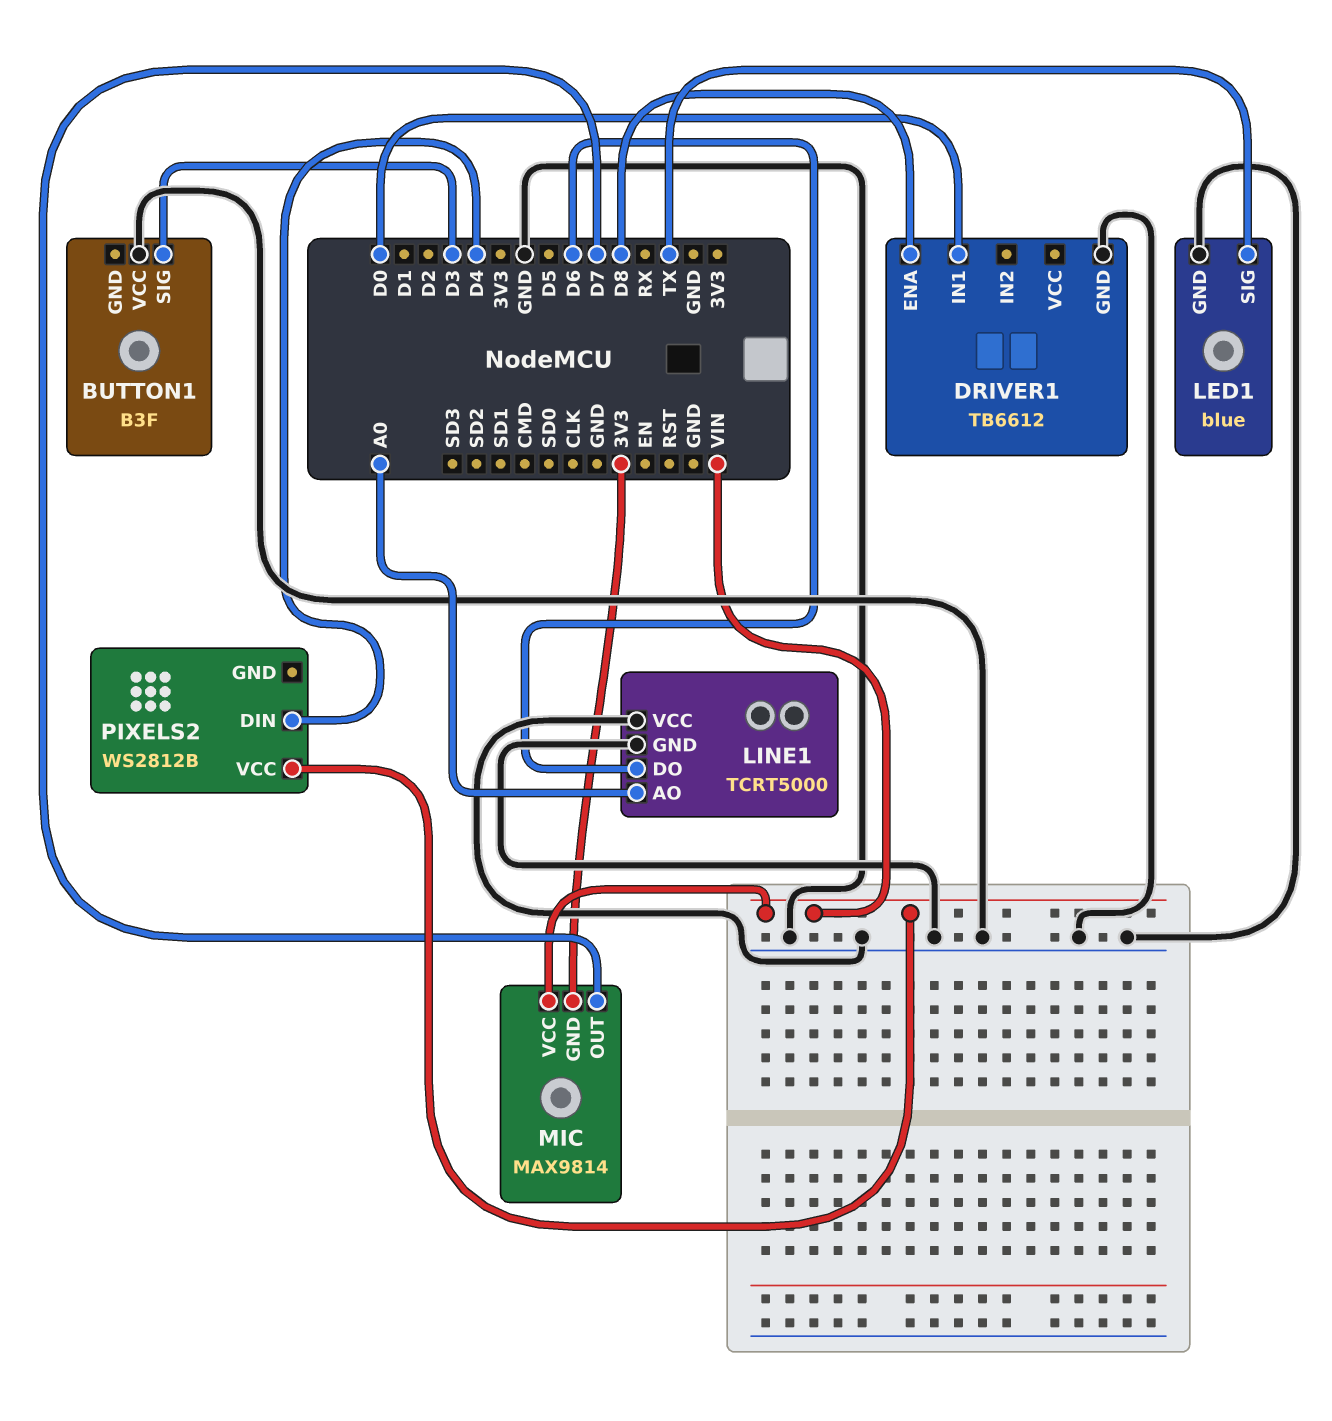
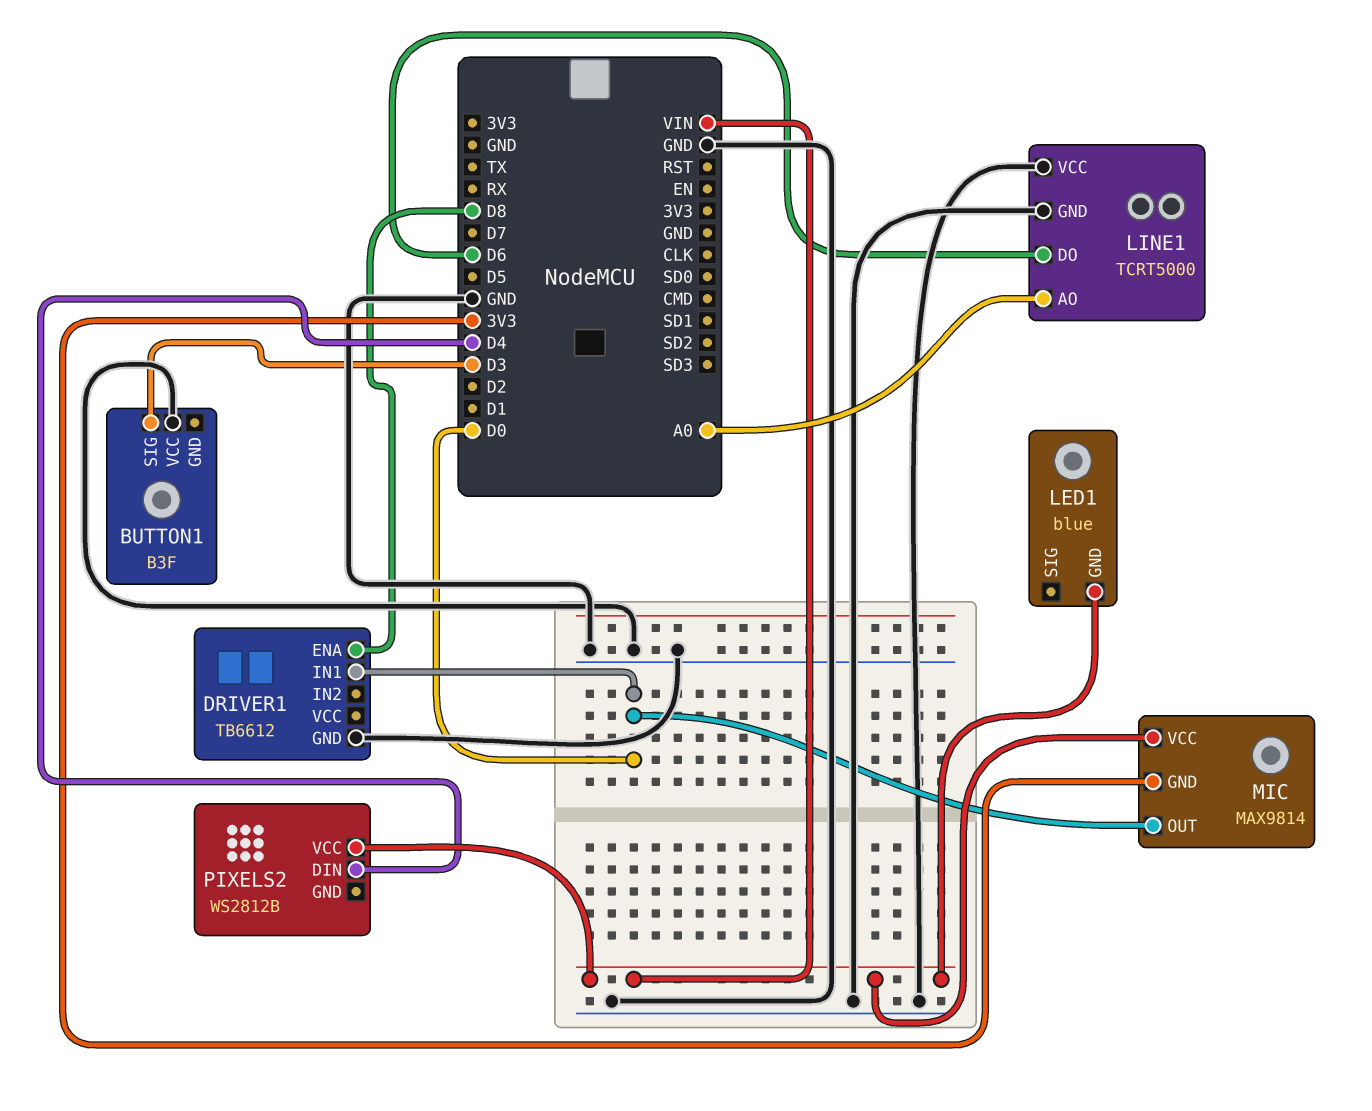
LED1 pin GND: GND -> VIN
LED1 pin SIG: TX -> none
MIC pin OUT: D7 -> D0

